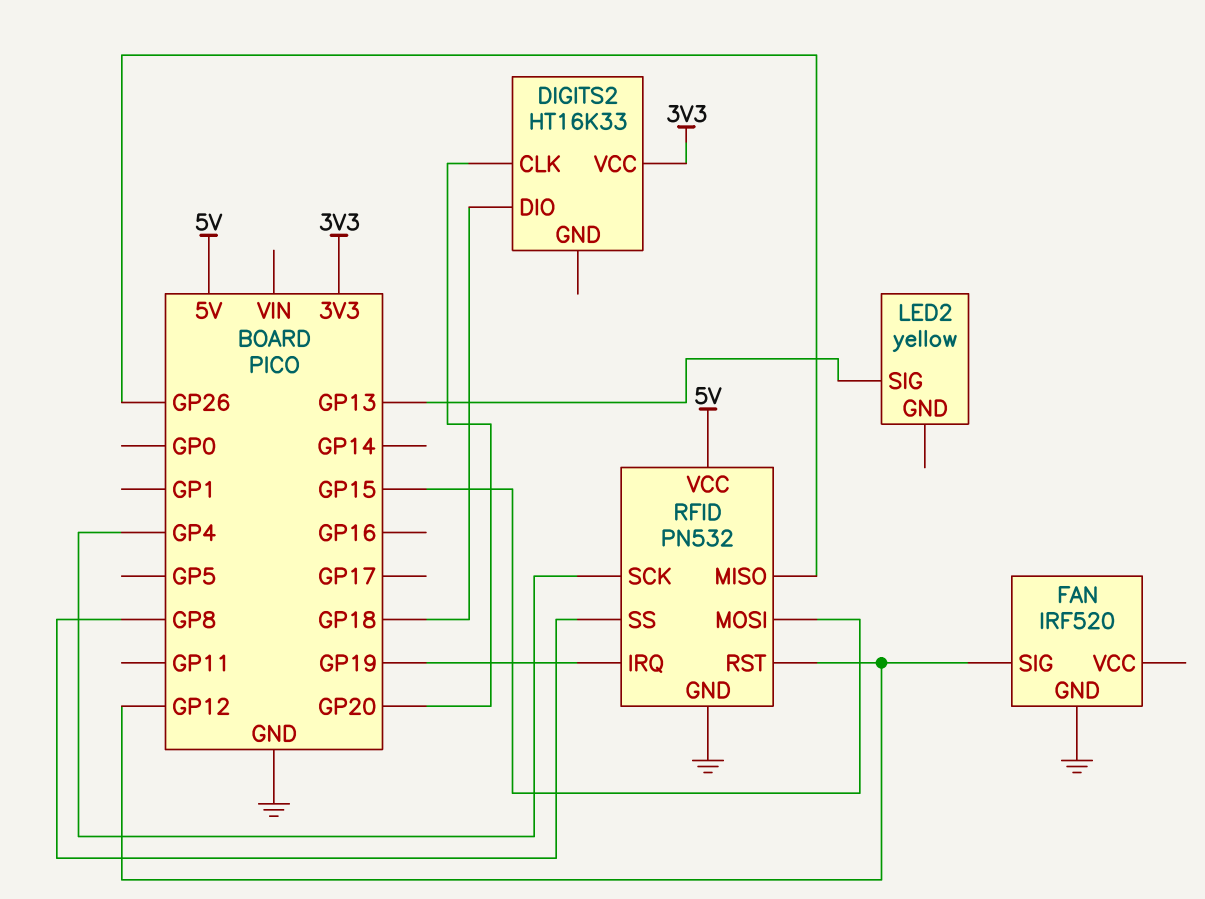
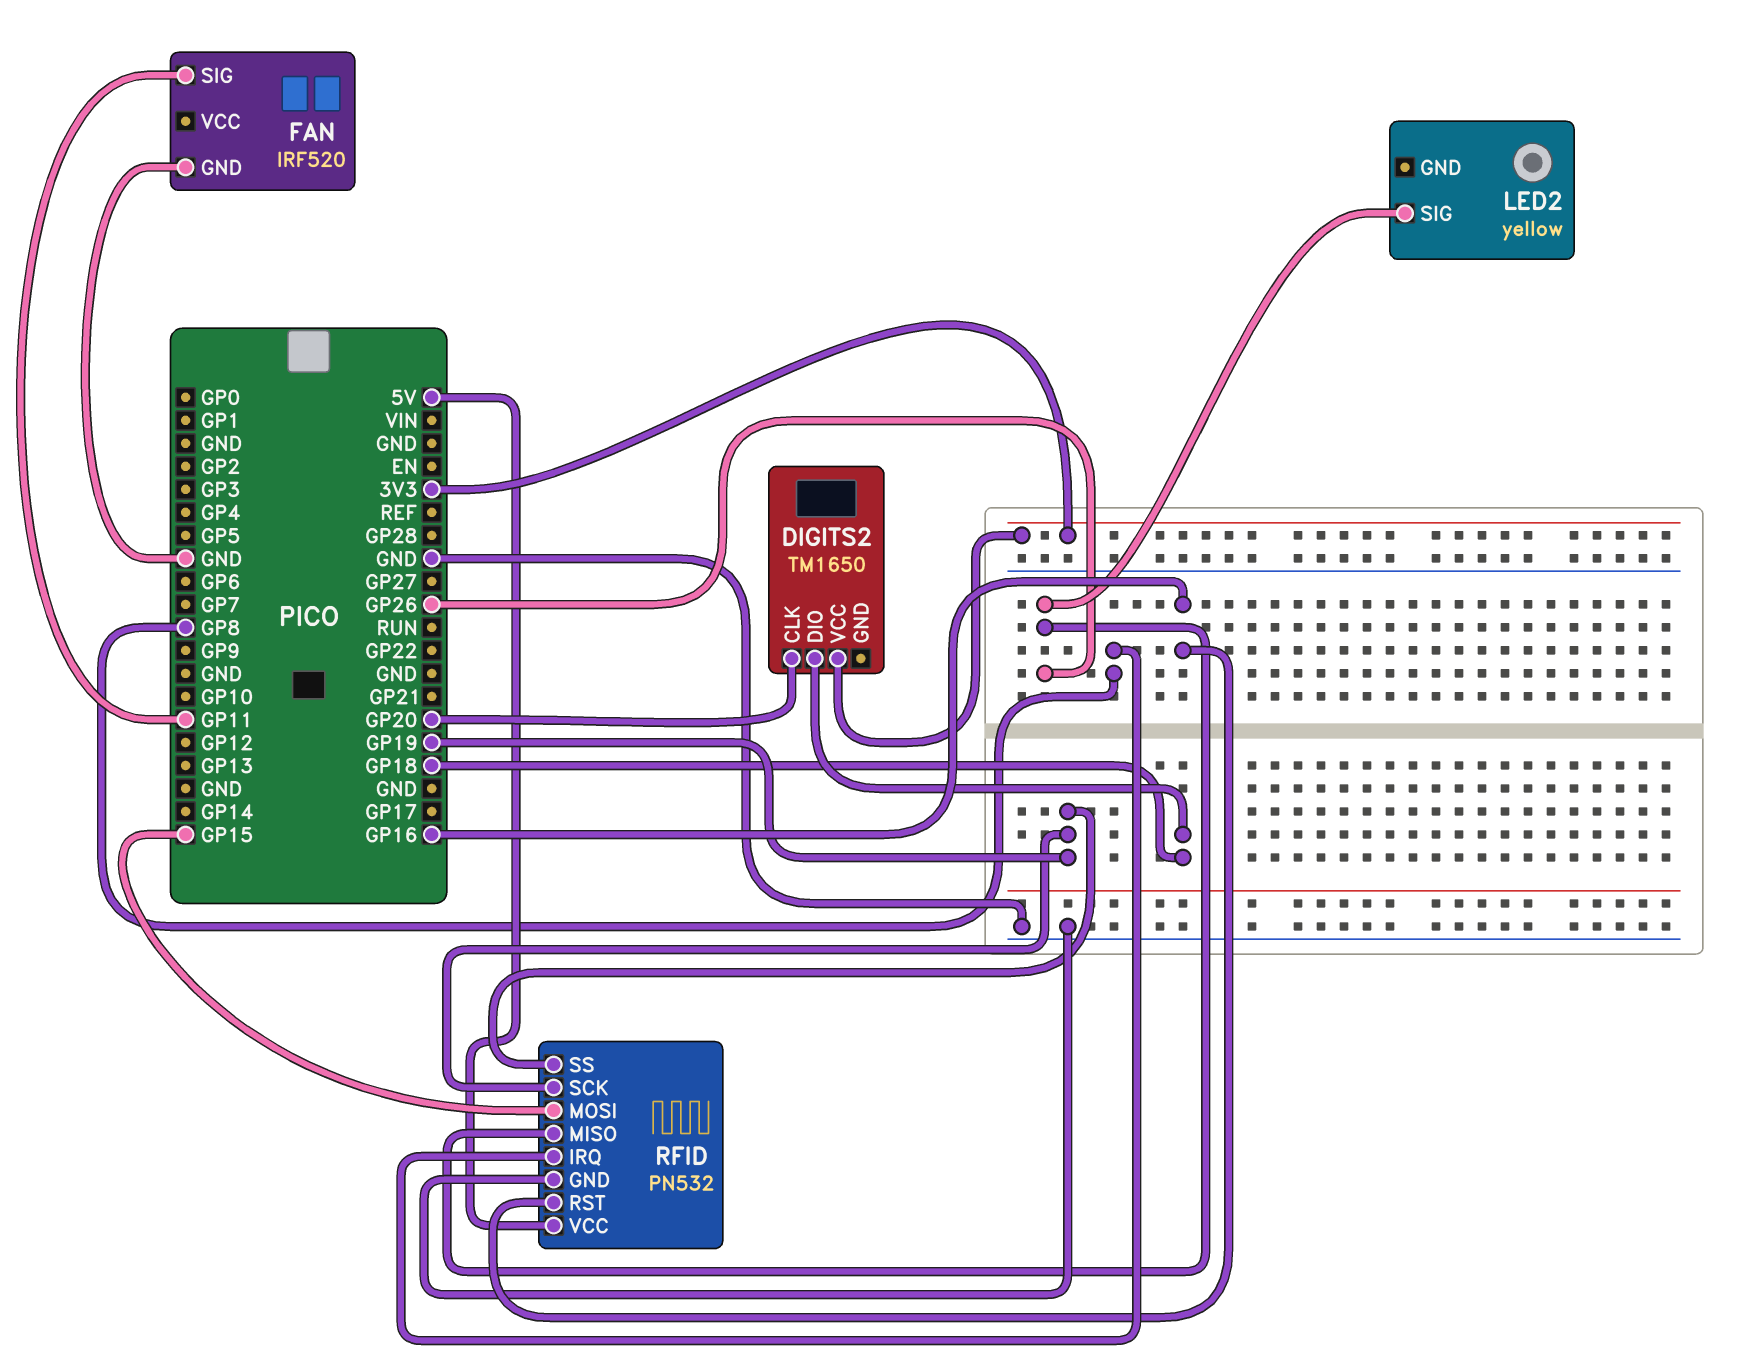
DIGITS2: HT16K33 -> TM1650
FAN pin SIG: GP12 -> GP11
LED2 pin SIG: GP13 -> GP26
RFID pin IRQ: GP19 -> GP8
RFID pin RST: GP12 -> GP16
RFID pin SCK: GP4 -> GP19
RFID pin SS: GP8 -> GP19

